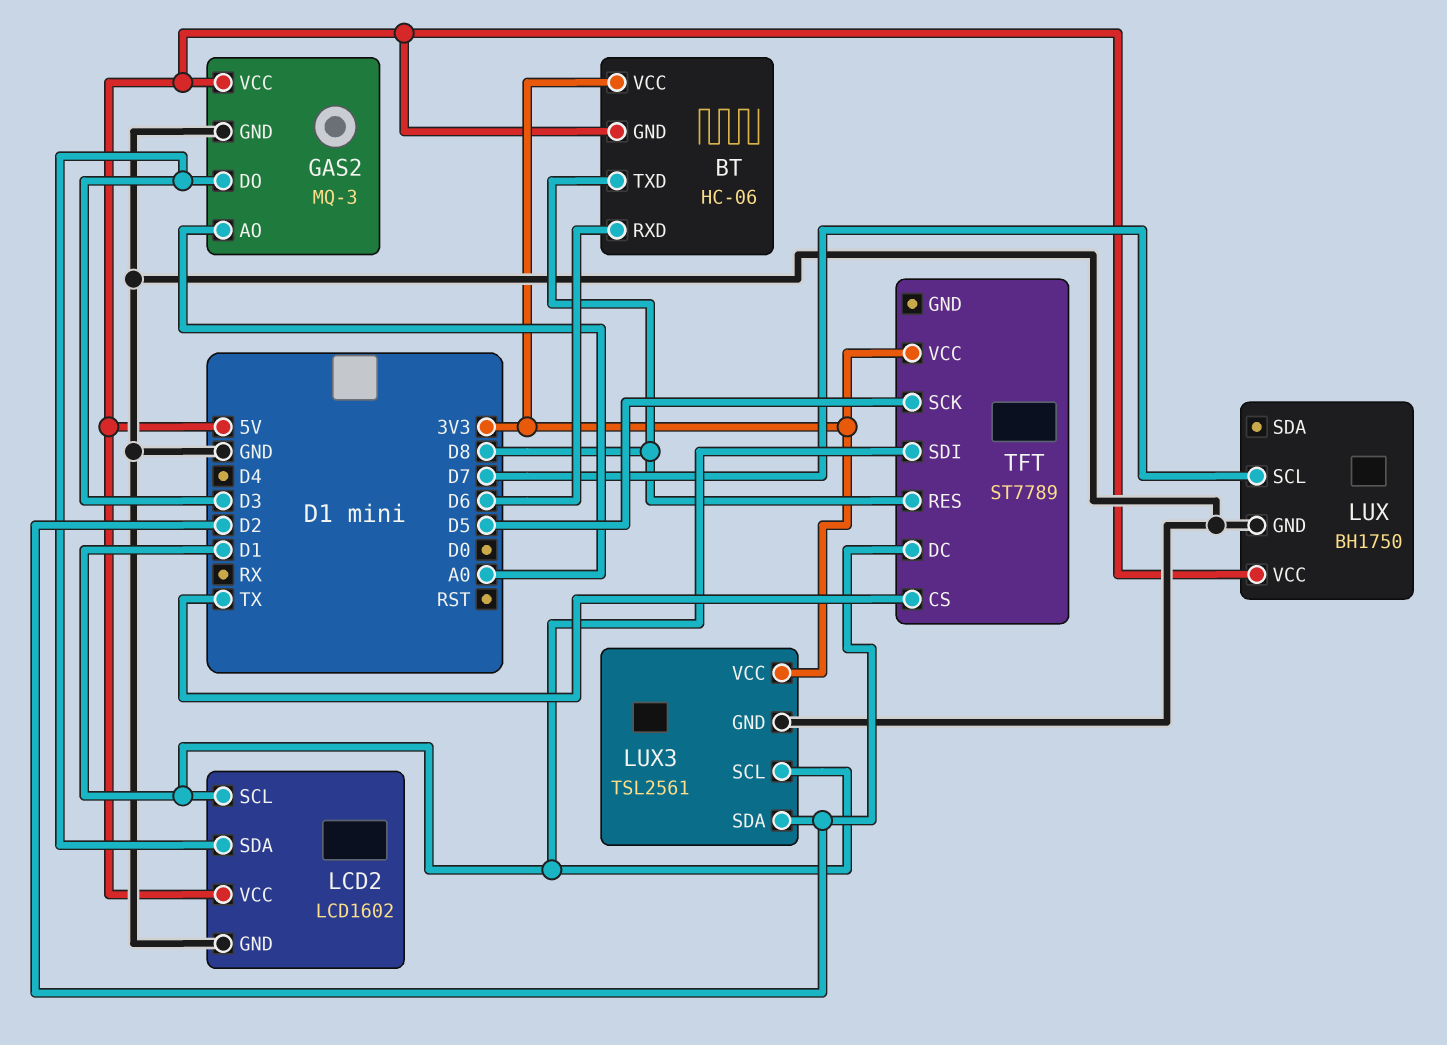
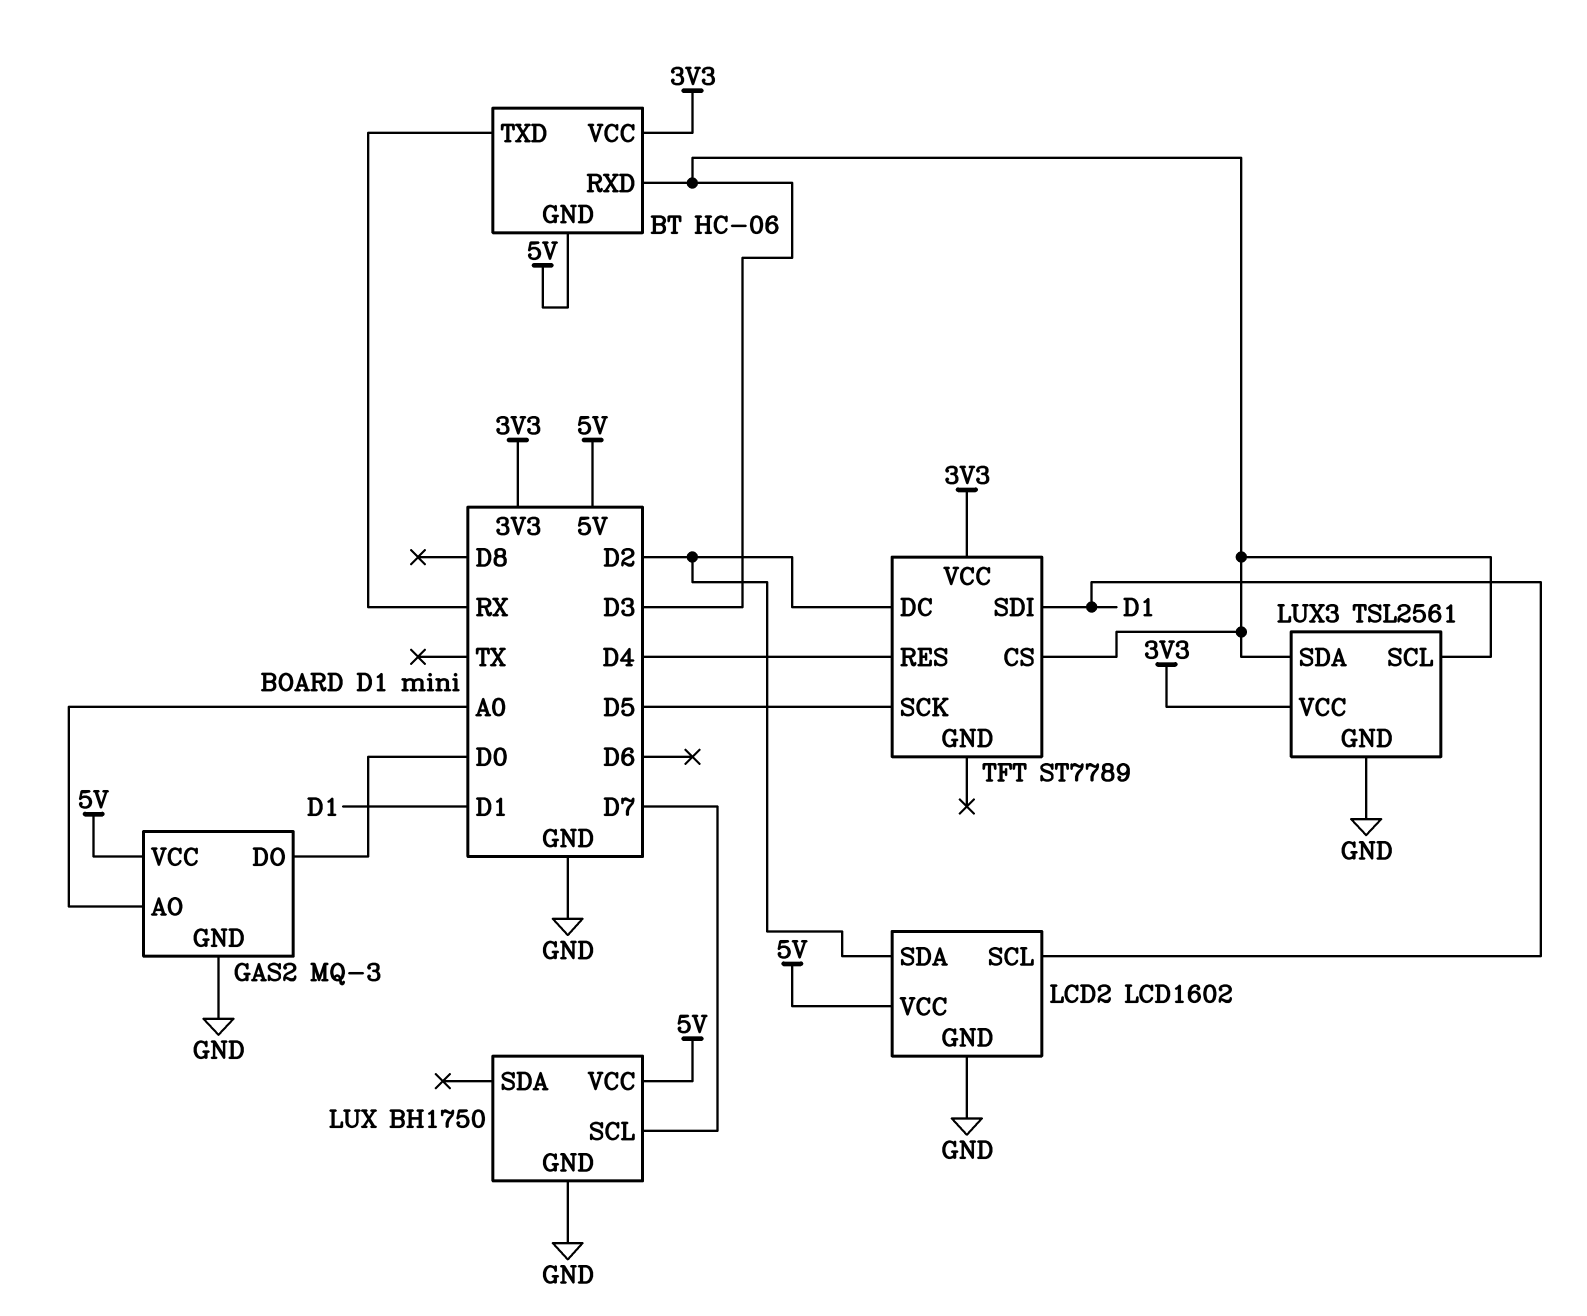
BT pin RXD: D6 -> D3
BT pin TXD: D8 -> RX
GAS2 pin DO: D3 -> D0
LCD2 pin SDA: D3 -> D2
LUX3 pin SCL: D1 -> D3
LUX3 pin SDA: D2 -> D3
TFT pin CS: TX -> D3
TFT pin RES: D8 -> D4

